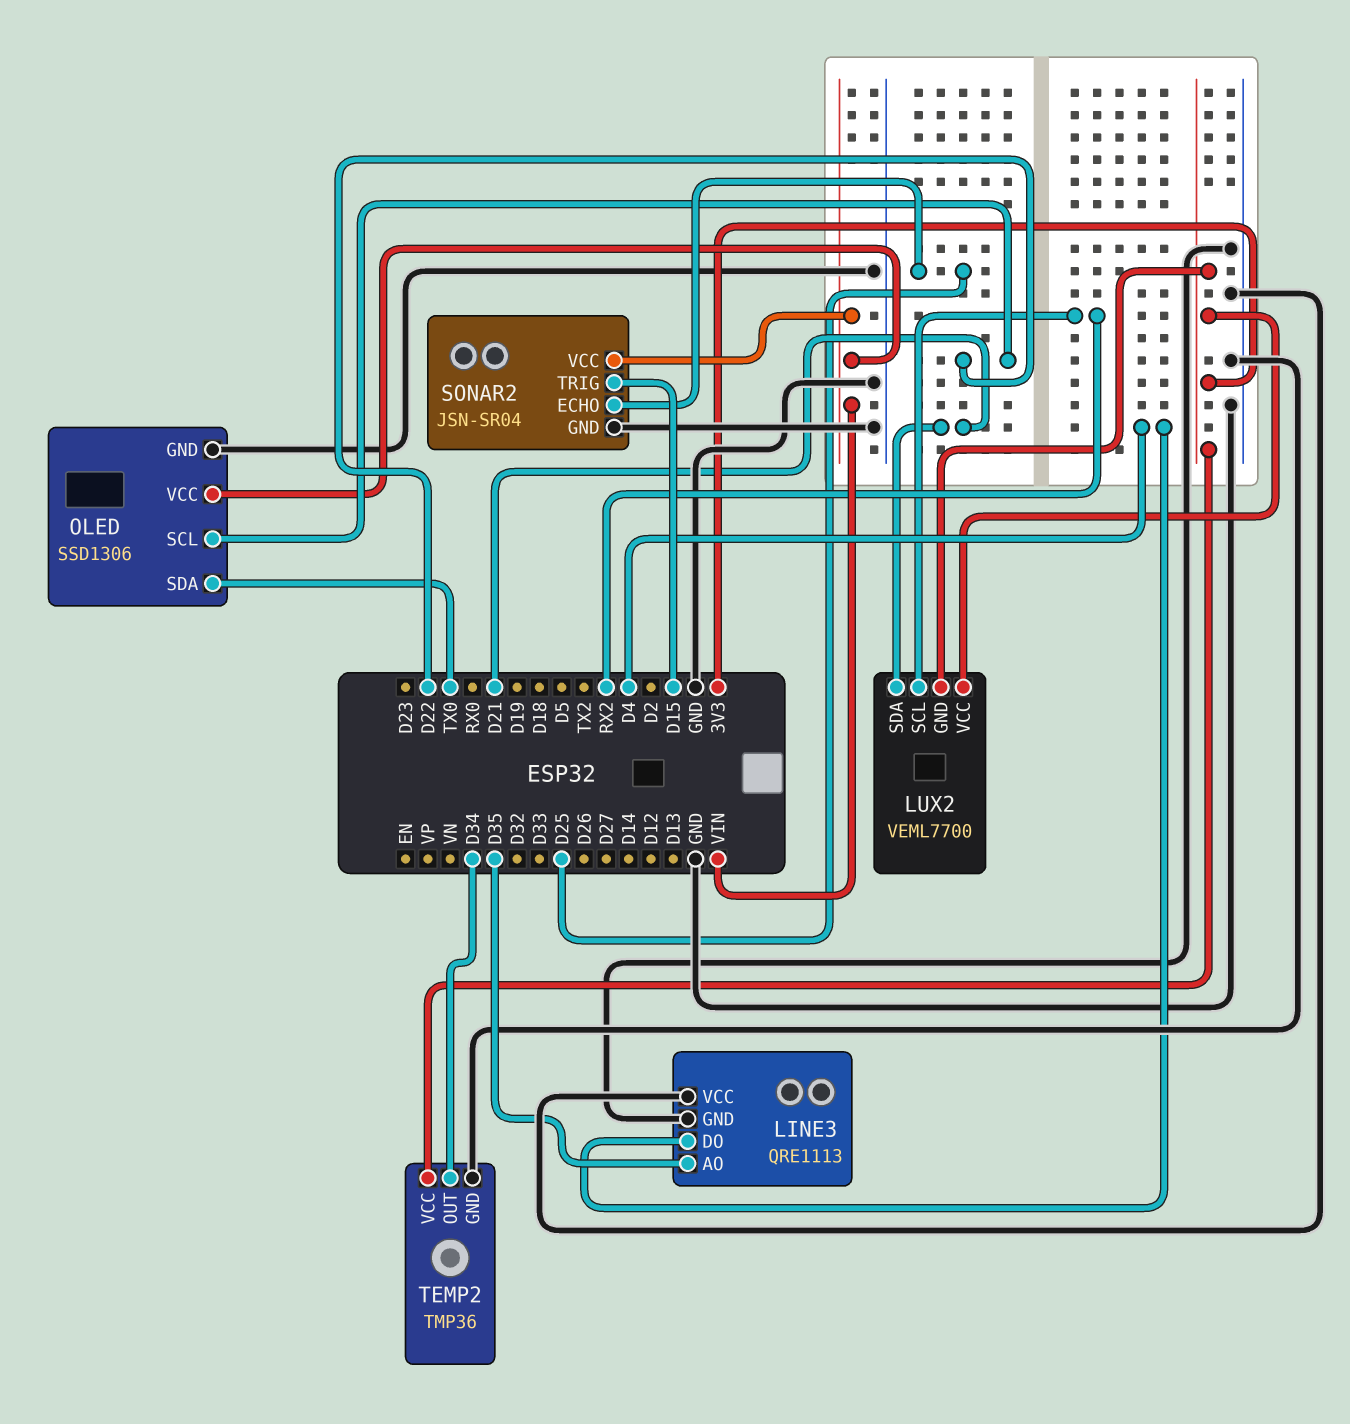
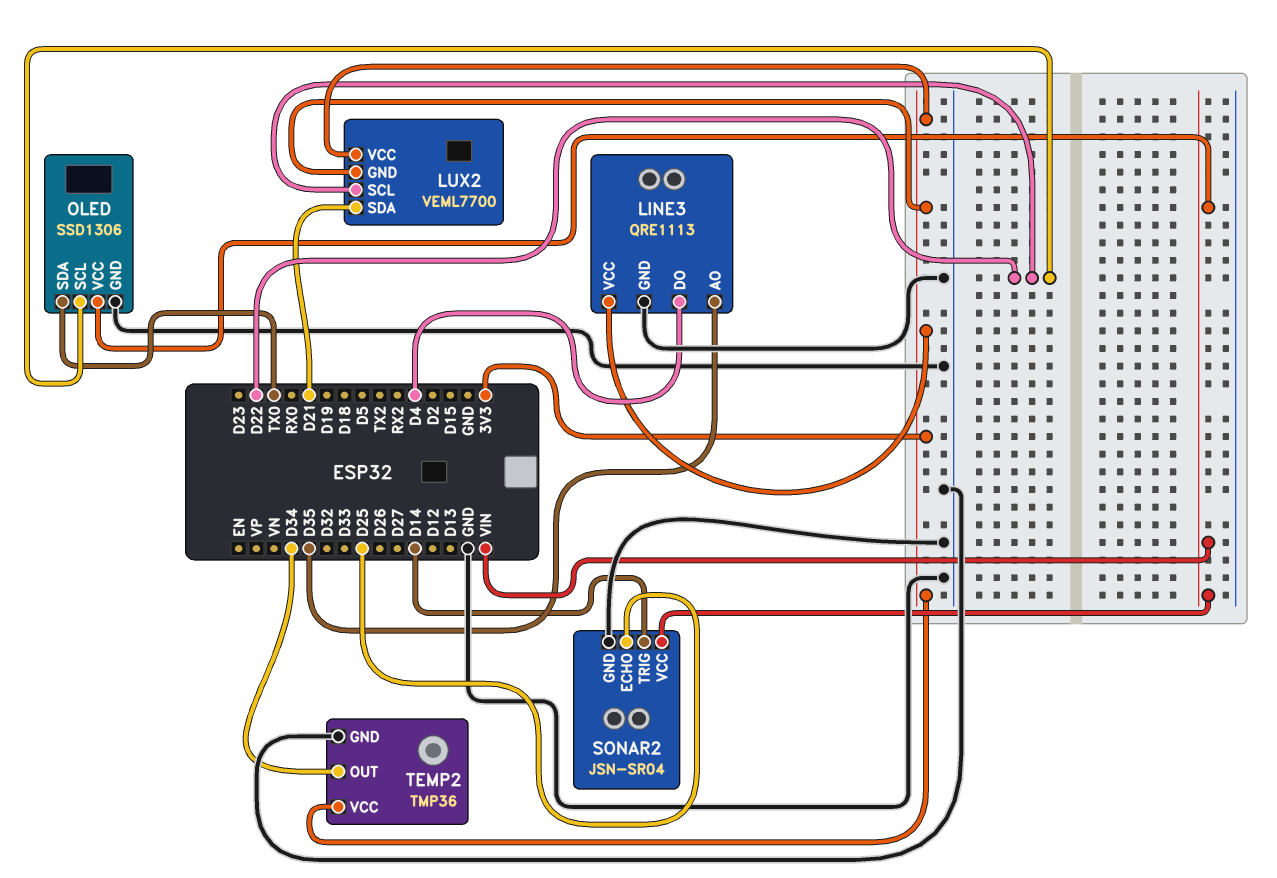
LINE3 pin VCC: GND -> 3V3
LUX2 pin SCL: RX2 -> D22
SONAR2 pin TRIG: D15 -> D14

